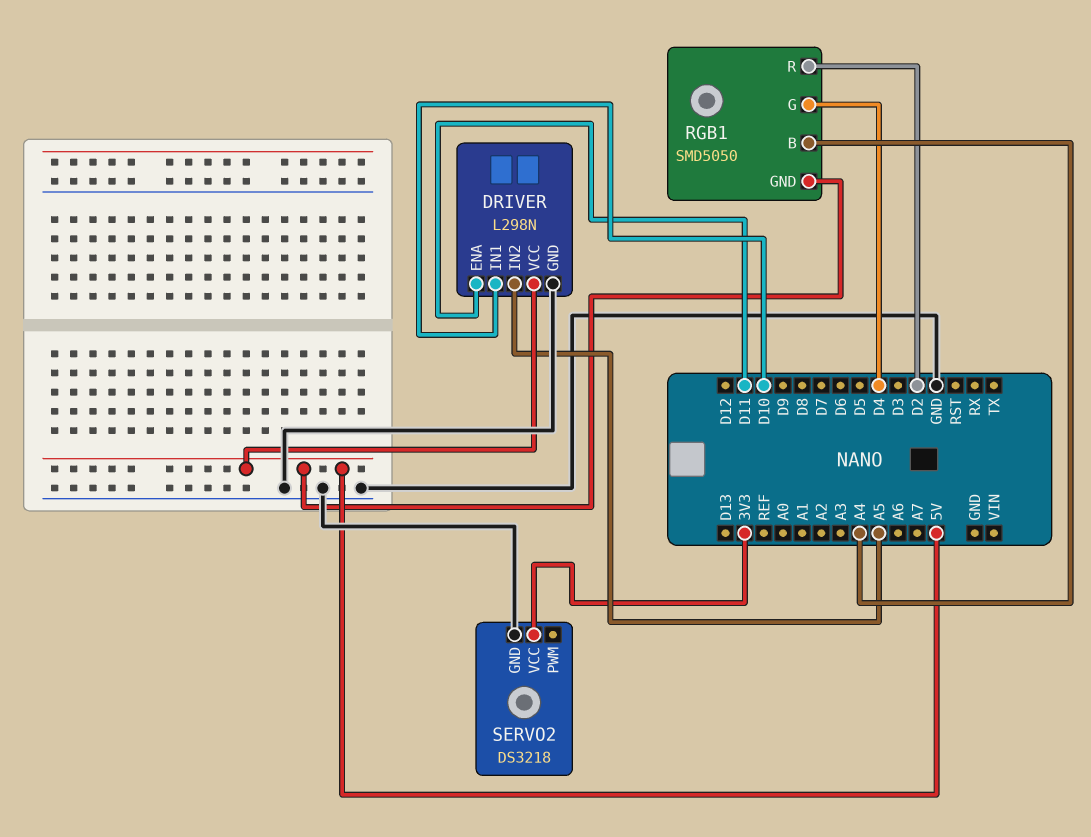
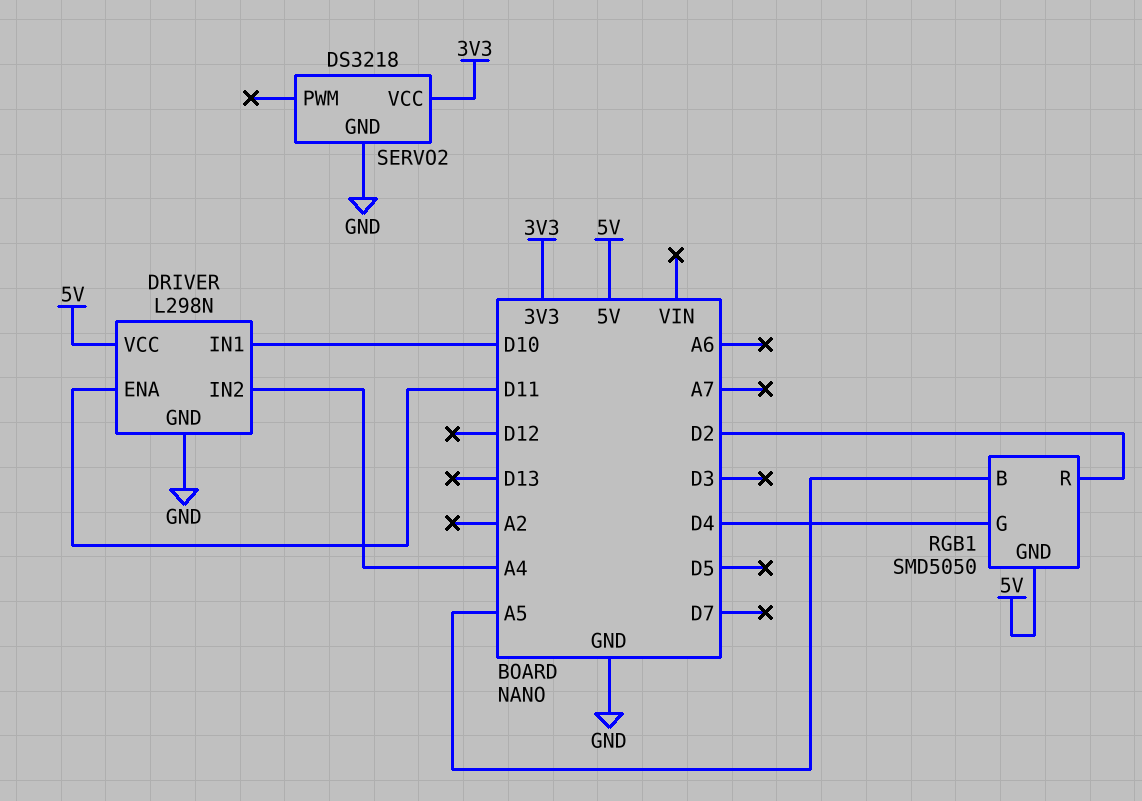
DRIVER pin IN2: A5 -> A4
RGB1 pin B: A4 -> A5

